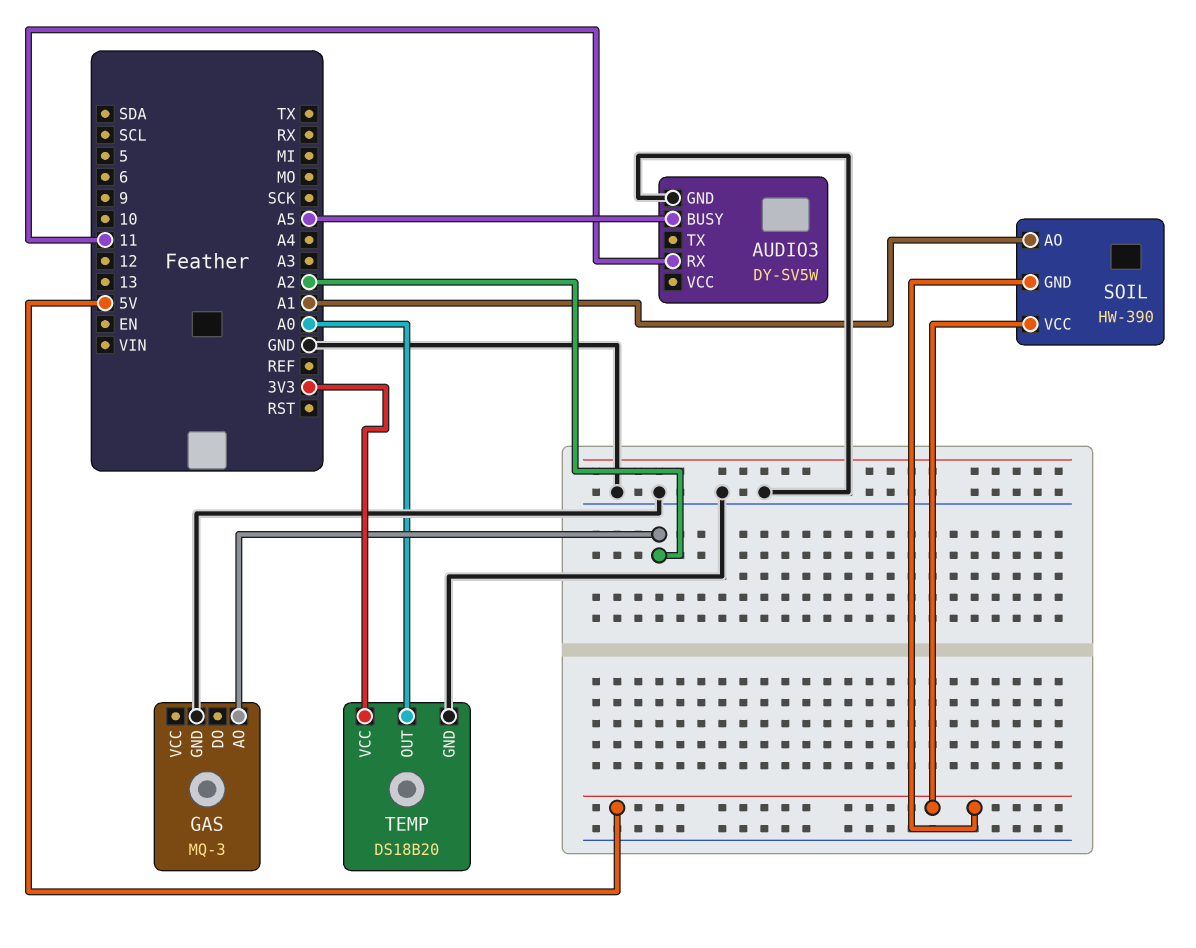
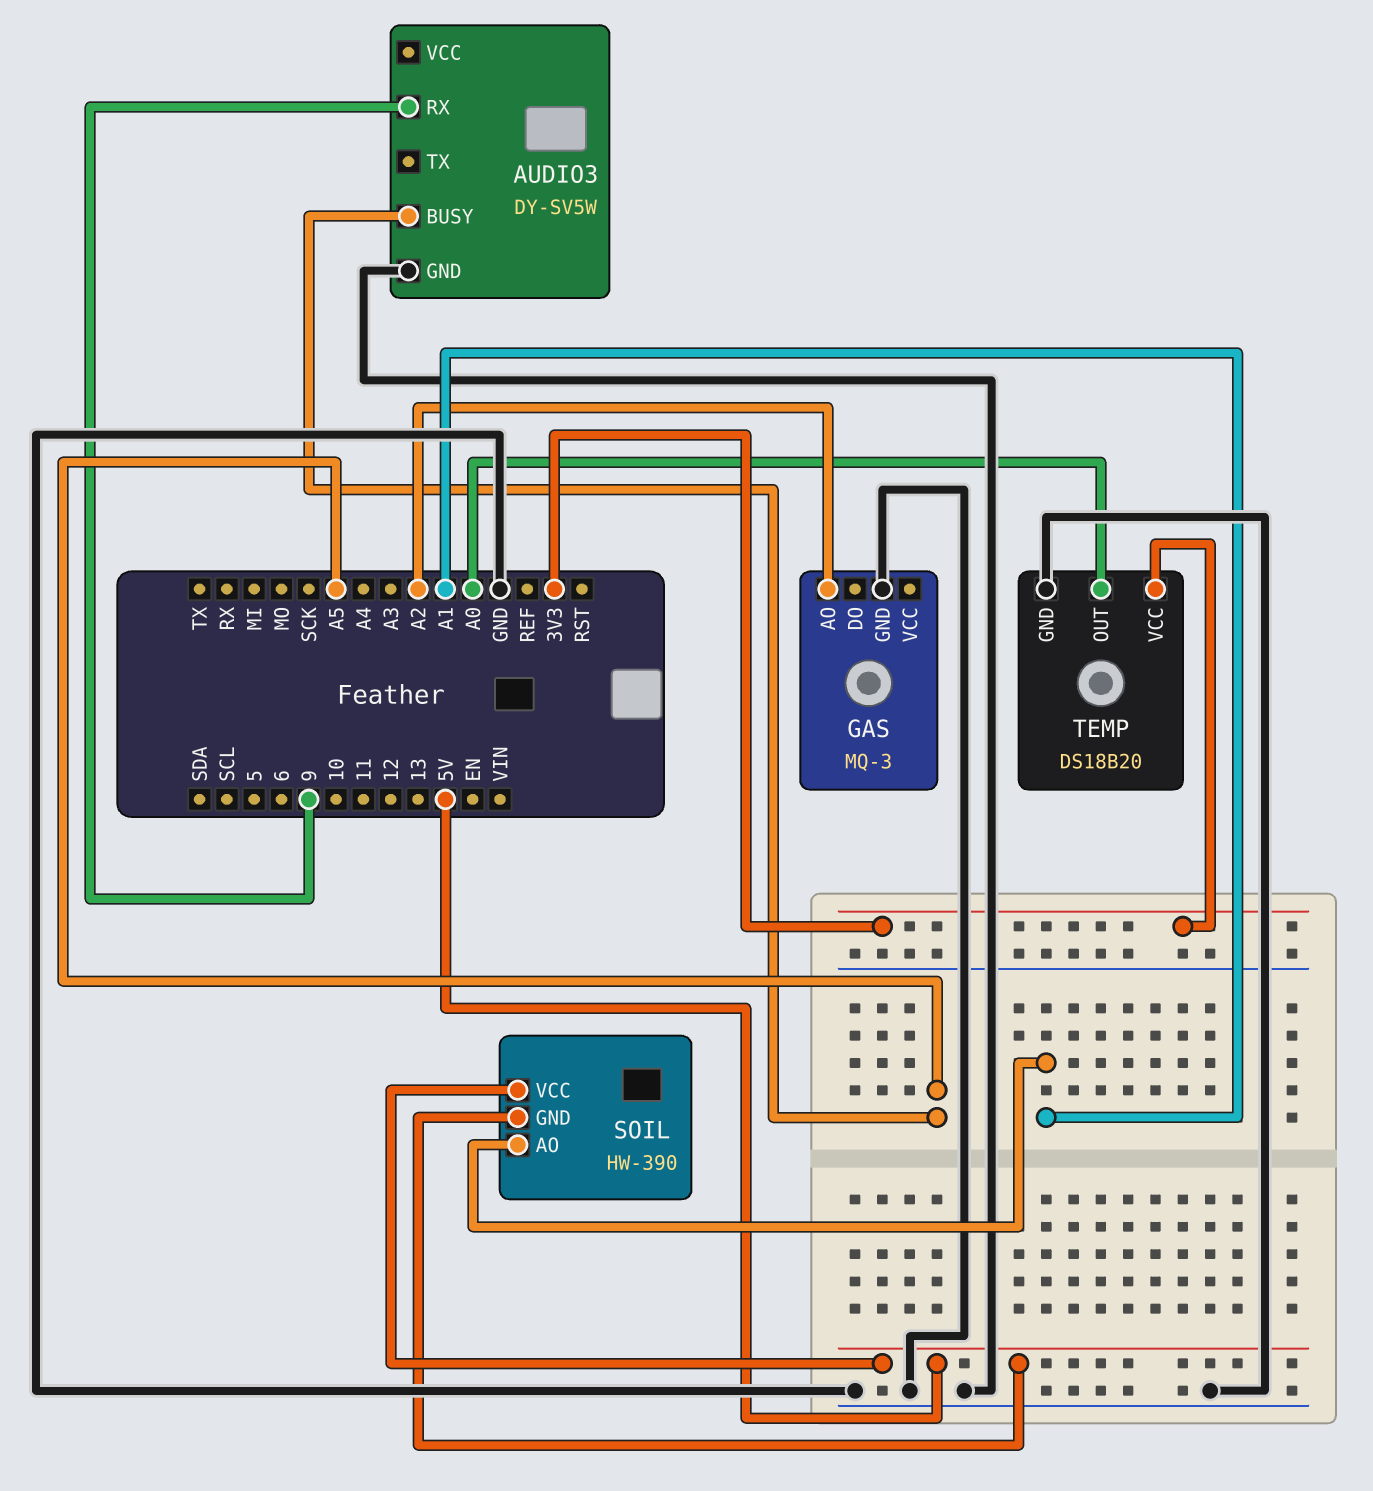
AUDIO3 pin RX: 11 -> 9

